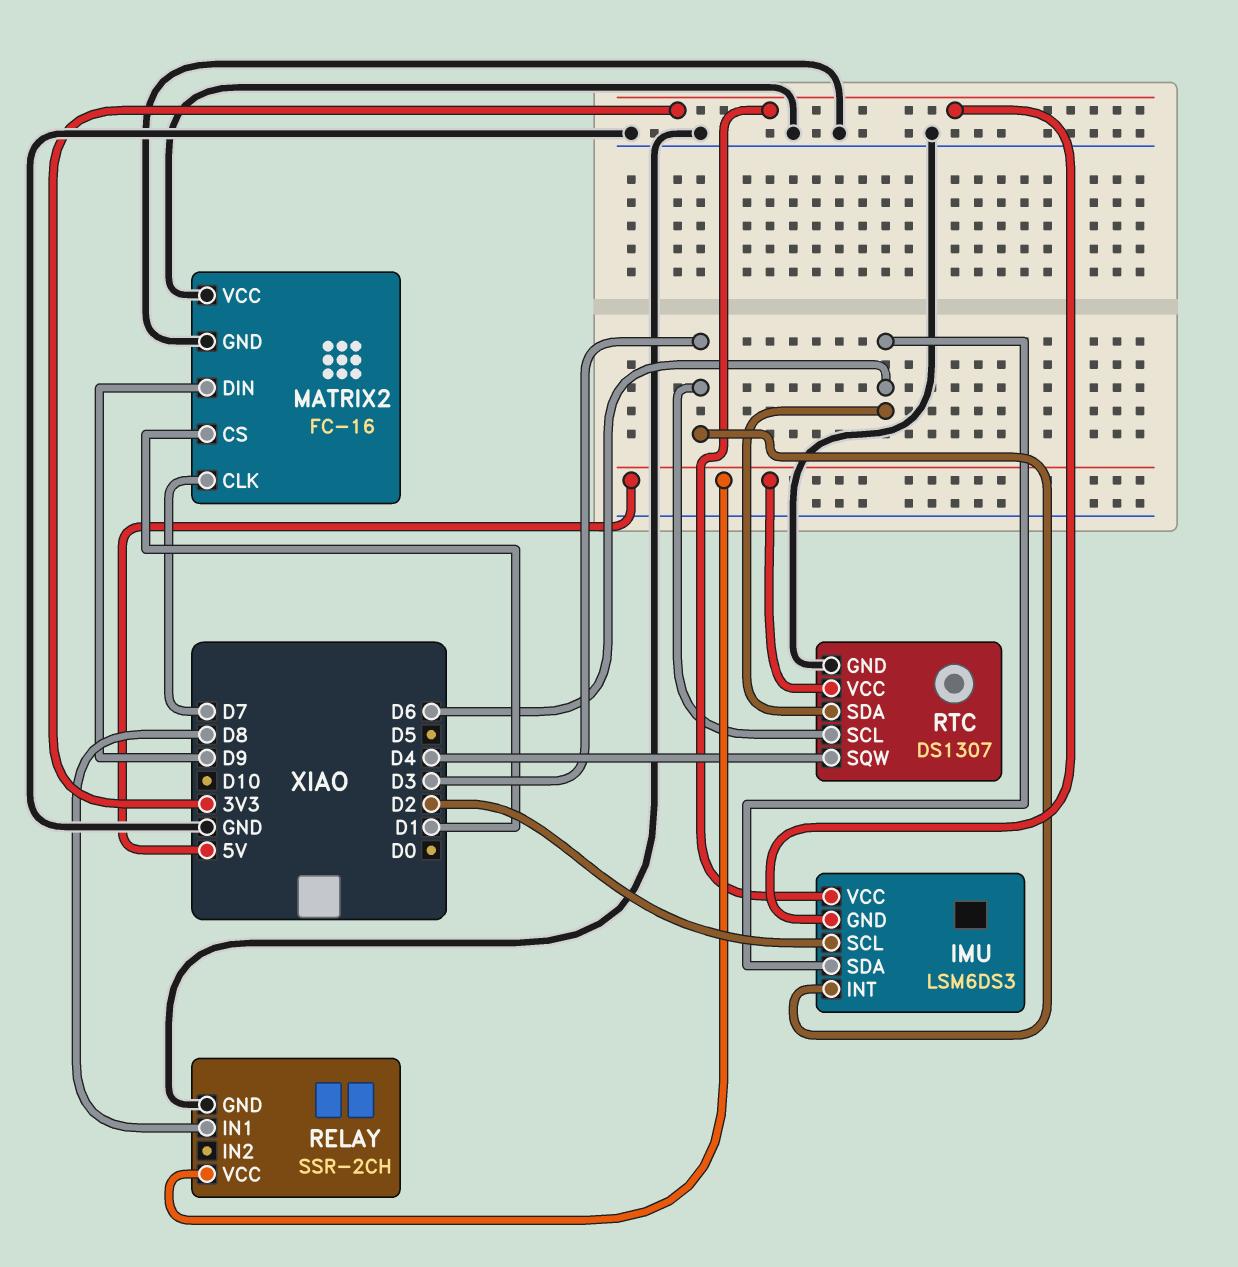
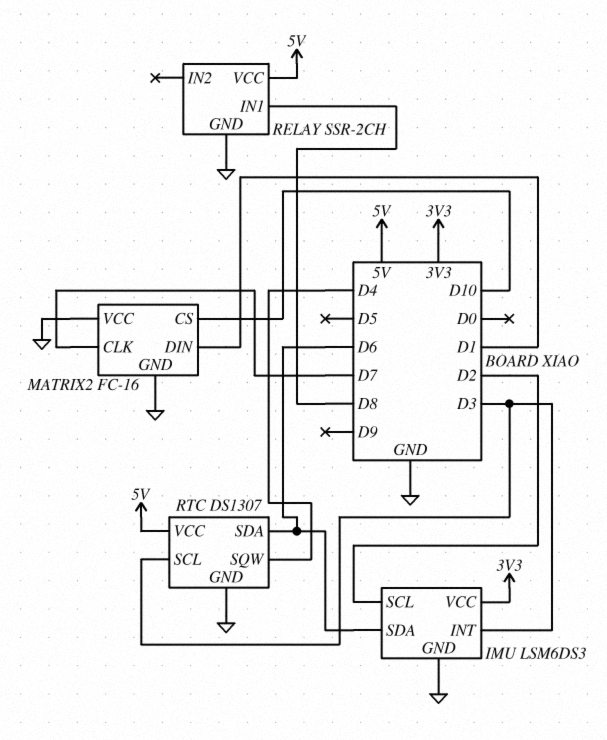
IMU pin GND: 3V3 -> GND
MATRIX2 pin CS: D1 -> D10
MATRIX2 pin DIN: D9 -> D1

